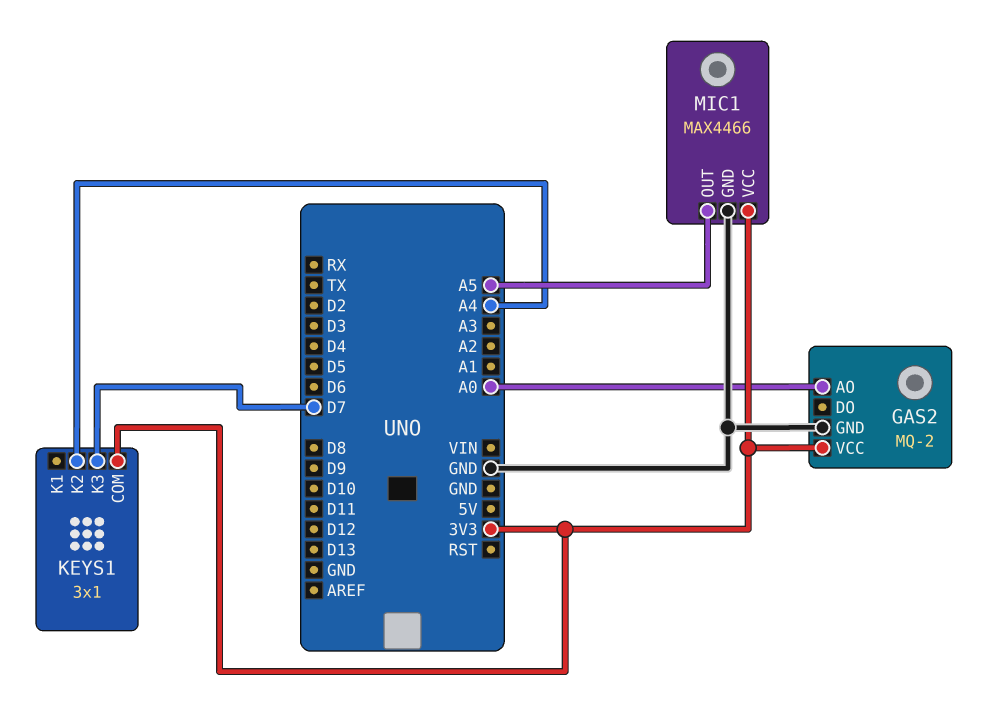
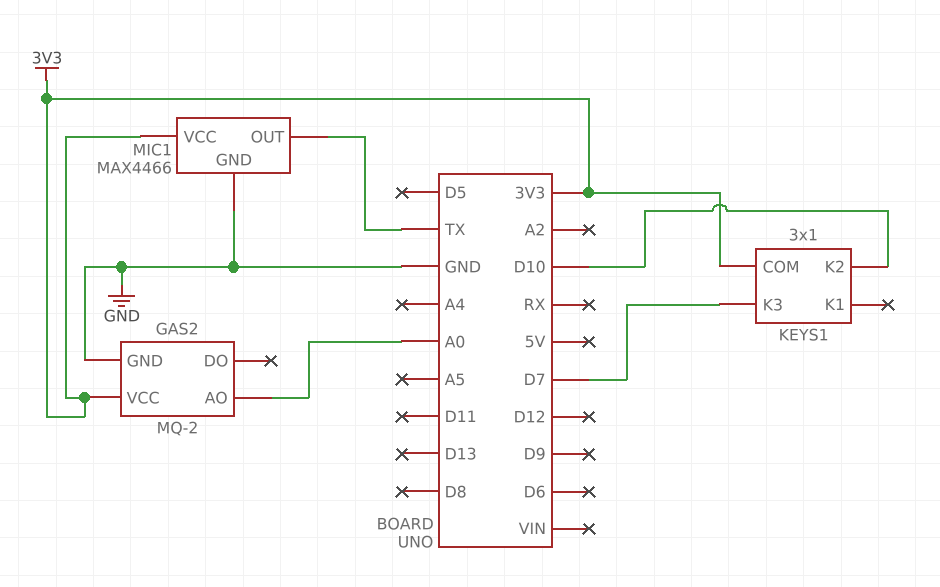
KEYS1 pin K2: A4 -> D10
MIC1 pin OUT: A5 -> TX

